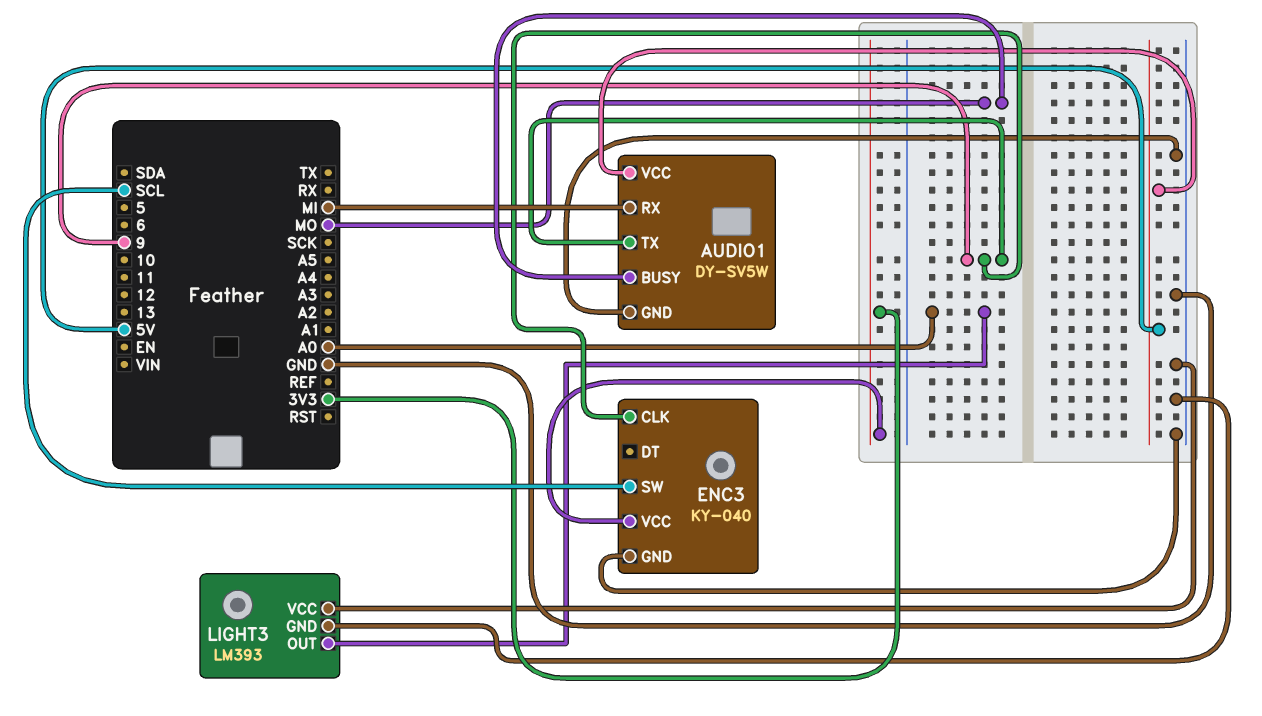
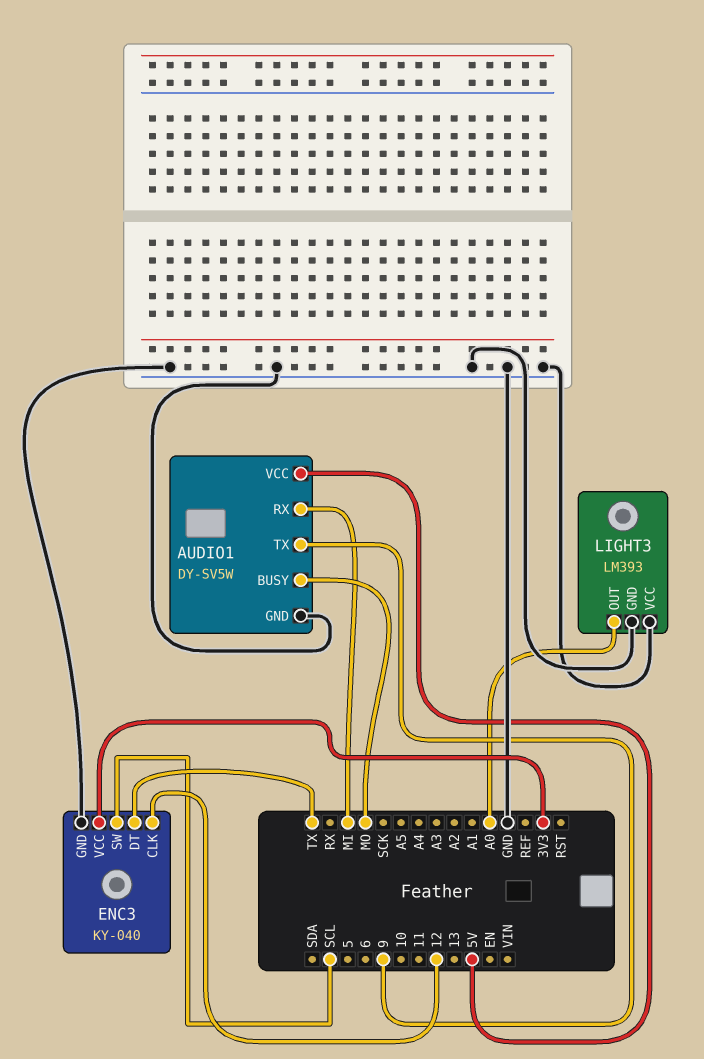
ENC3 pin CLK: 9 -> 12
ENC3 pin DT: none -> TX

